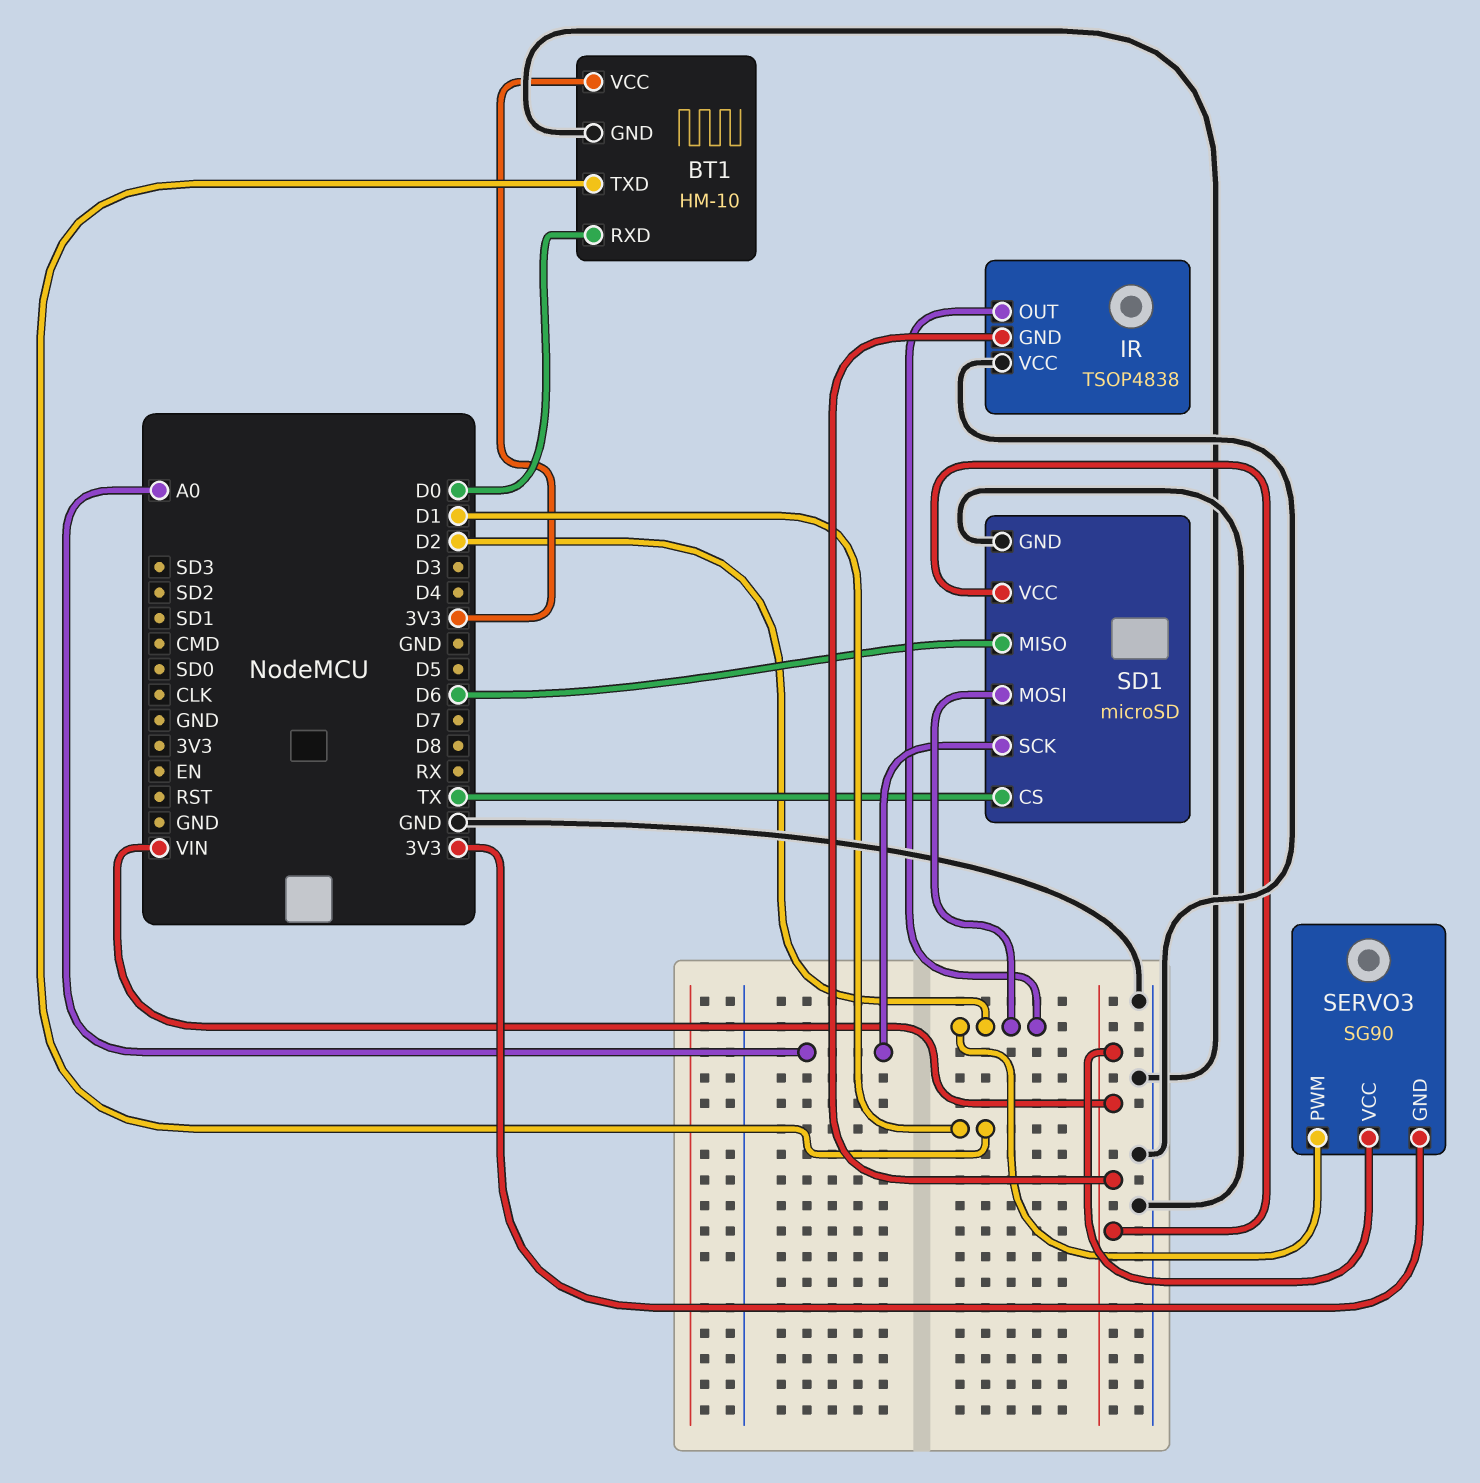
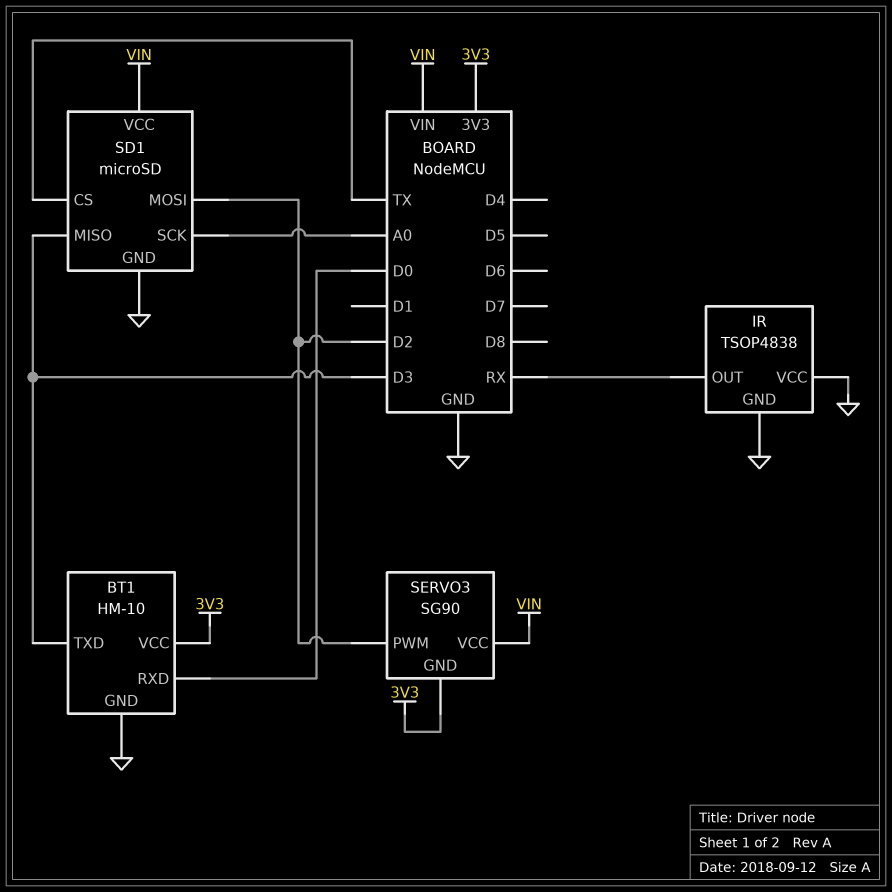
BT1 pin TXD: D1 -> D3
IR pin GND: VIN -> GND
IR pin OUT: D2 -> RX
SD1 pin MISO: D6 -> D3

